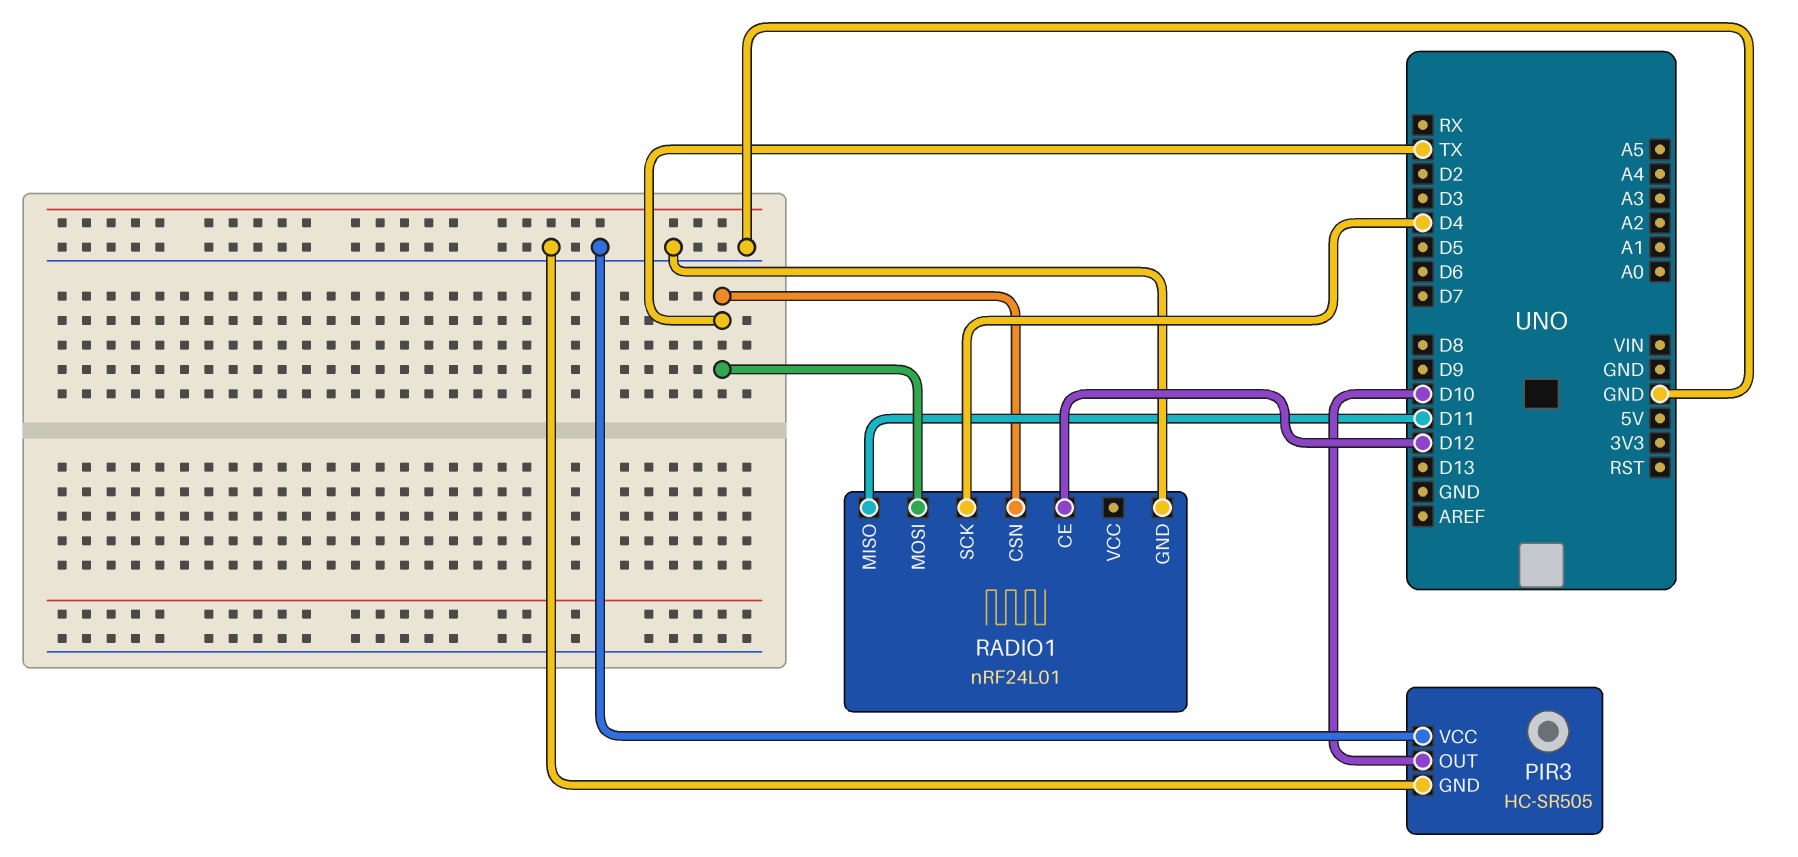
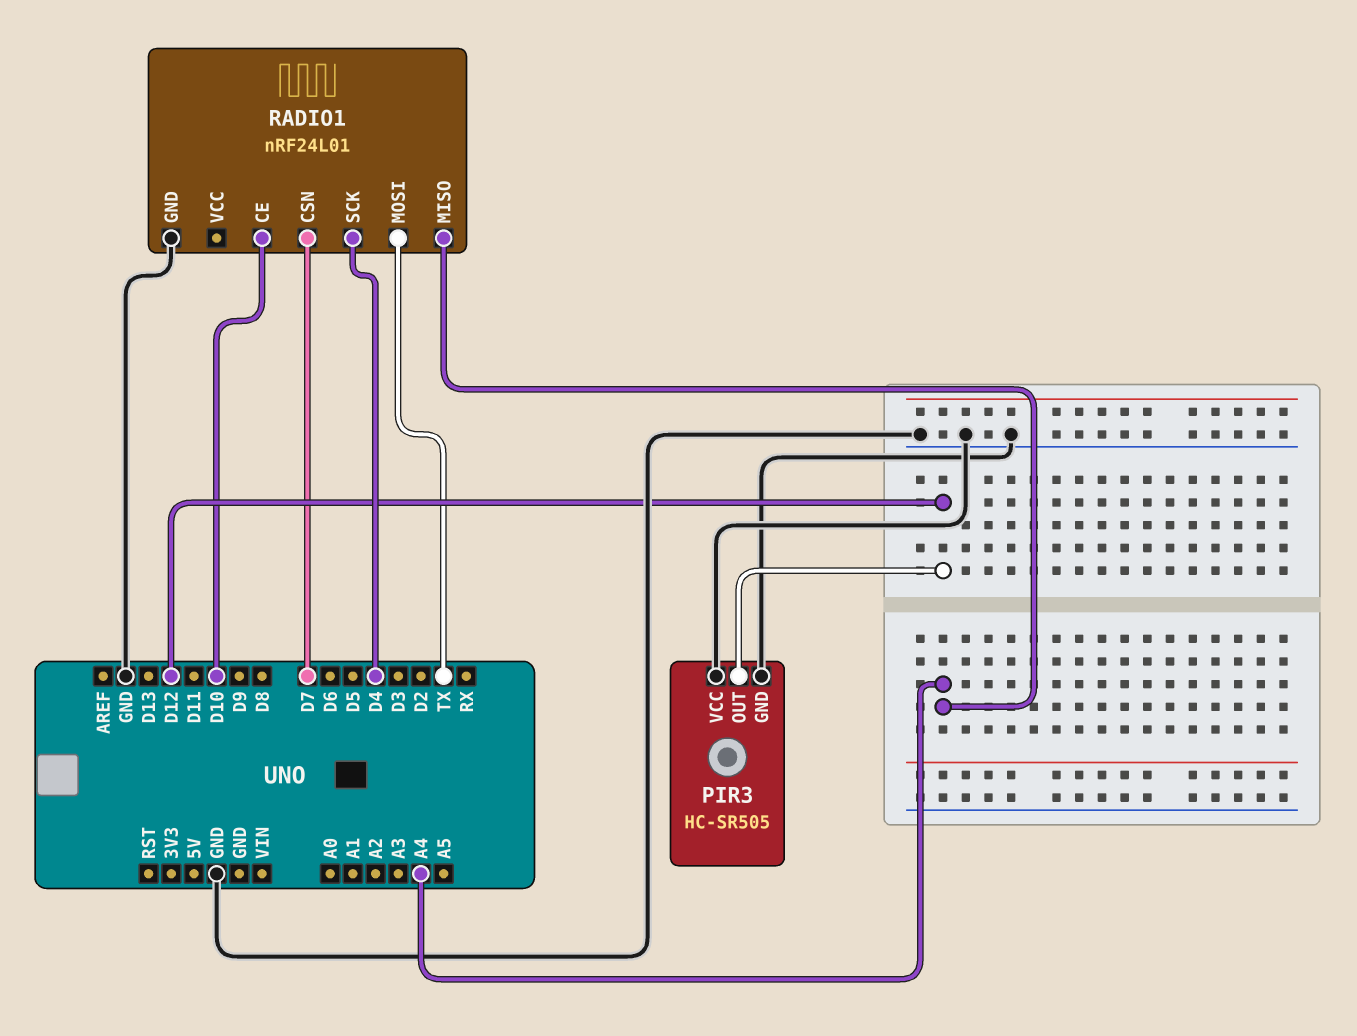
PIR3 pin OUT: D10 -> D12
RADIO1 pin CE: D12 -> D10
RADIO1 pin CSN: TX -> D7
RADIO1 pin MISO: D11 -> A4

